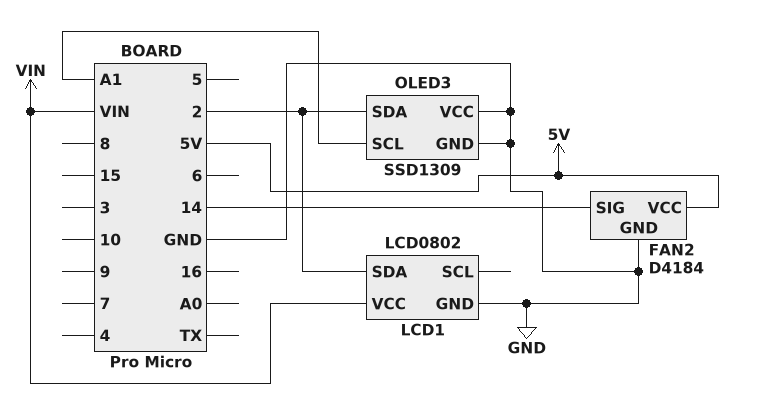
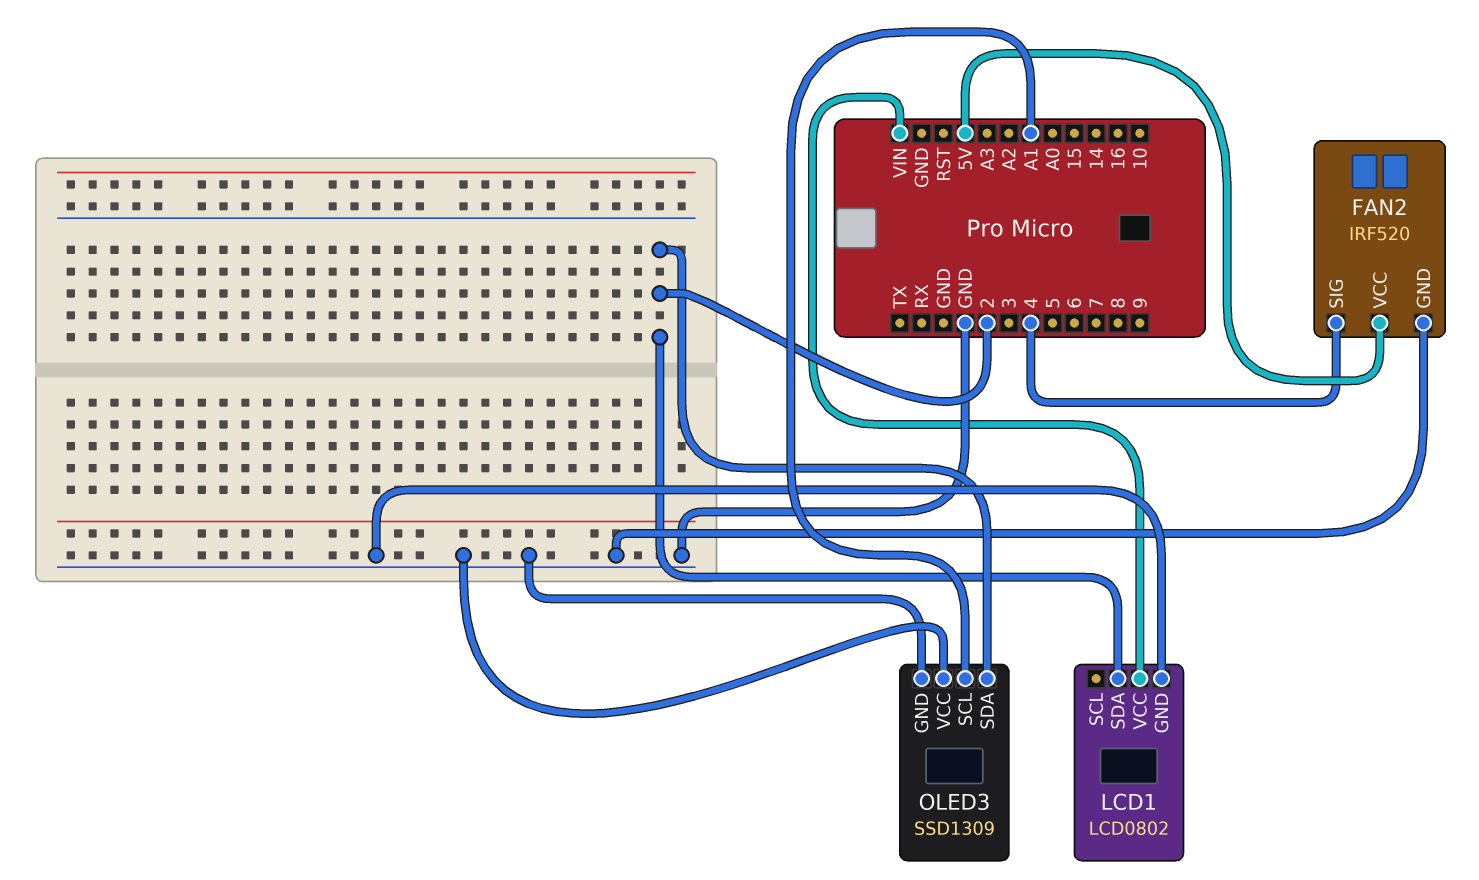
FAN2: D4184 -> IRF520
FAN2 pin SIG: 14 -> 4

